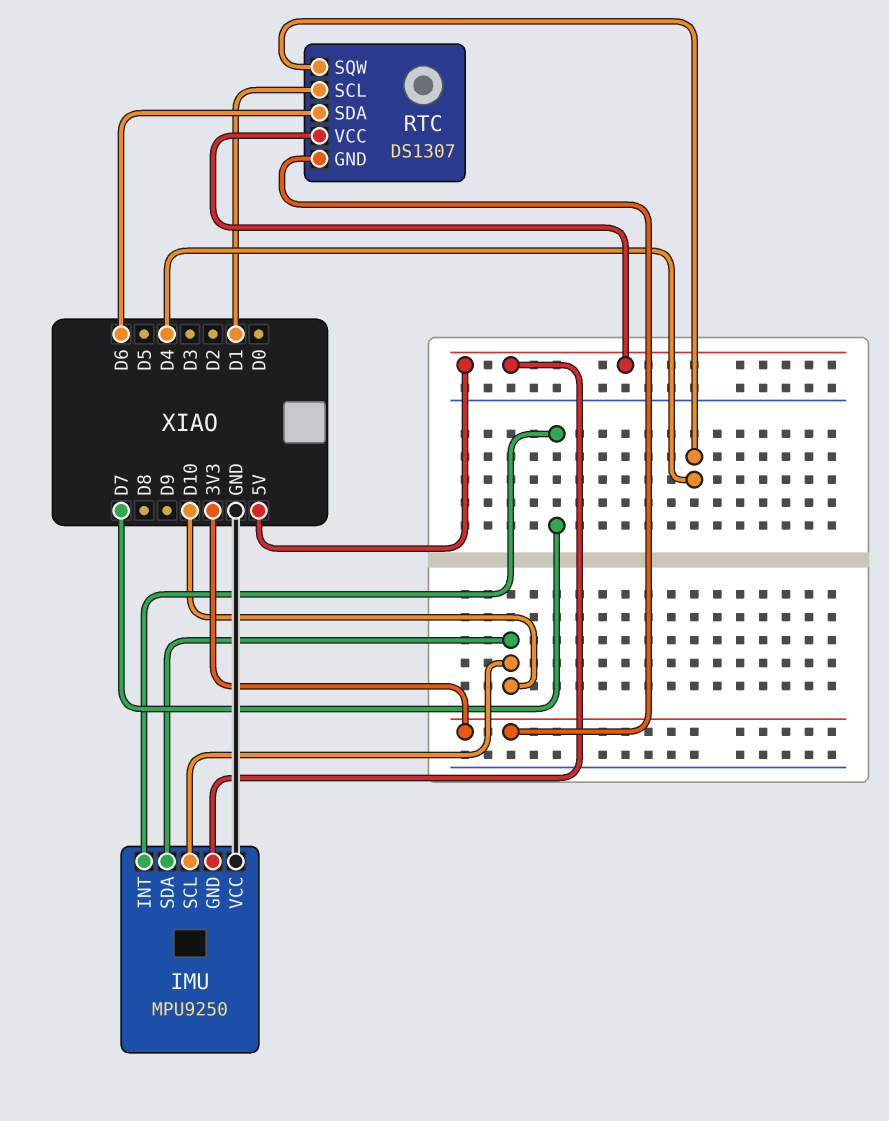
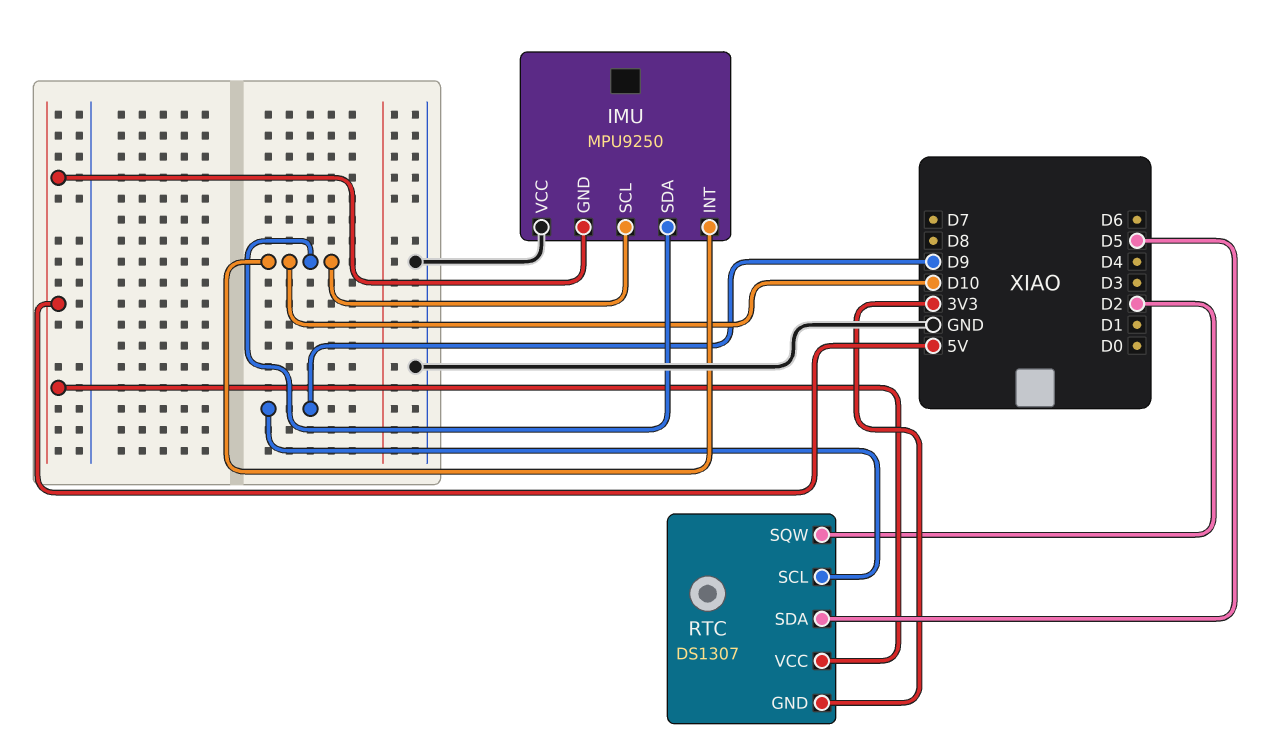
IMU pin INT: D7 -> D10
RTC pin SCL: D1 -> D9
RTC pin SDA: D6 -> D5
RTC pin SQW: D4 -> D2

